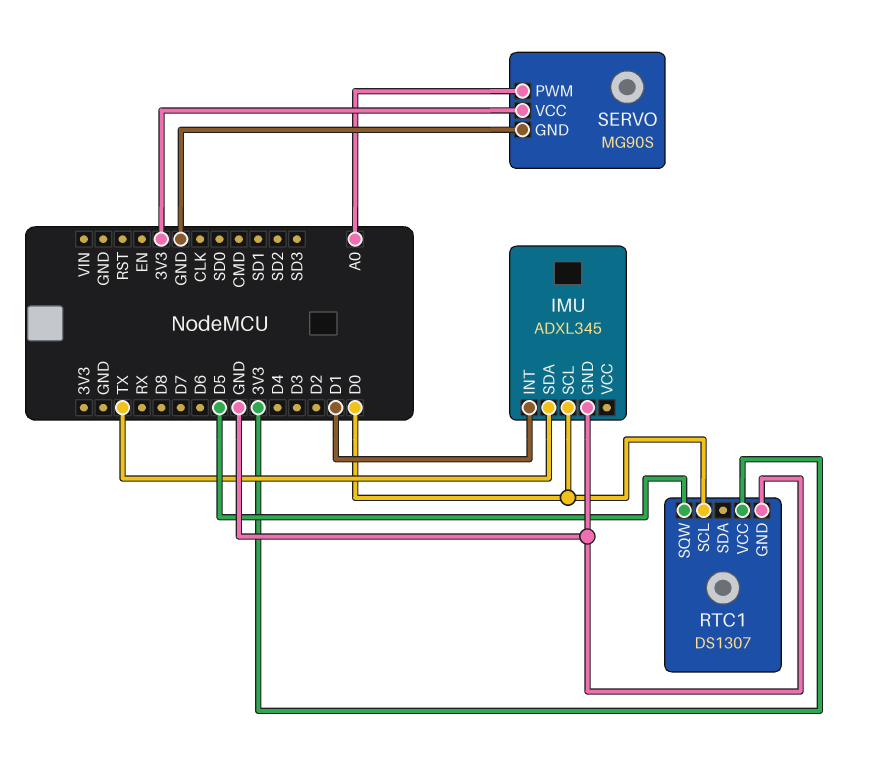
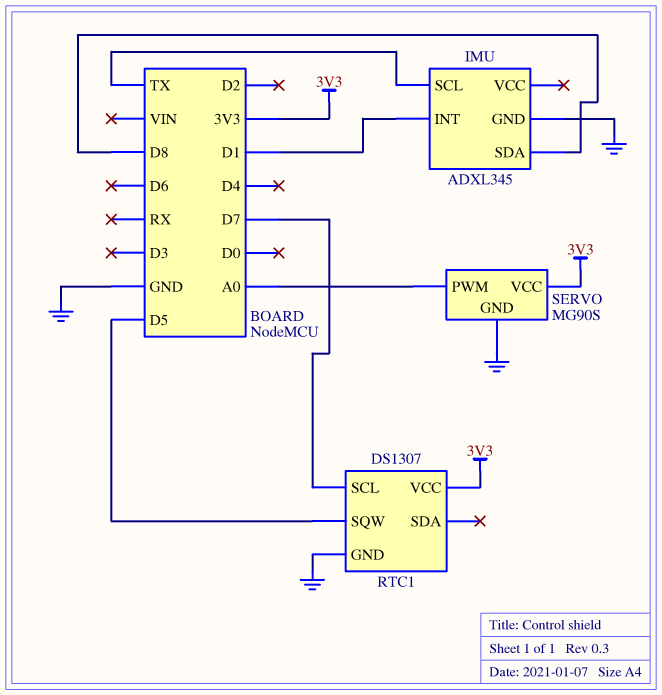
IMU pin SCL: D0 -> TX
IMU pin SDA: TX -> D8
RTC1 pin SCL: D0 -> D7

